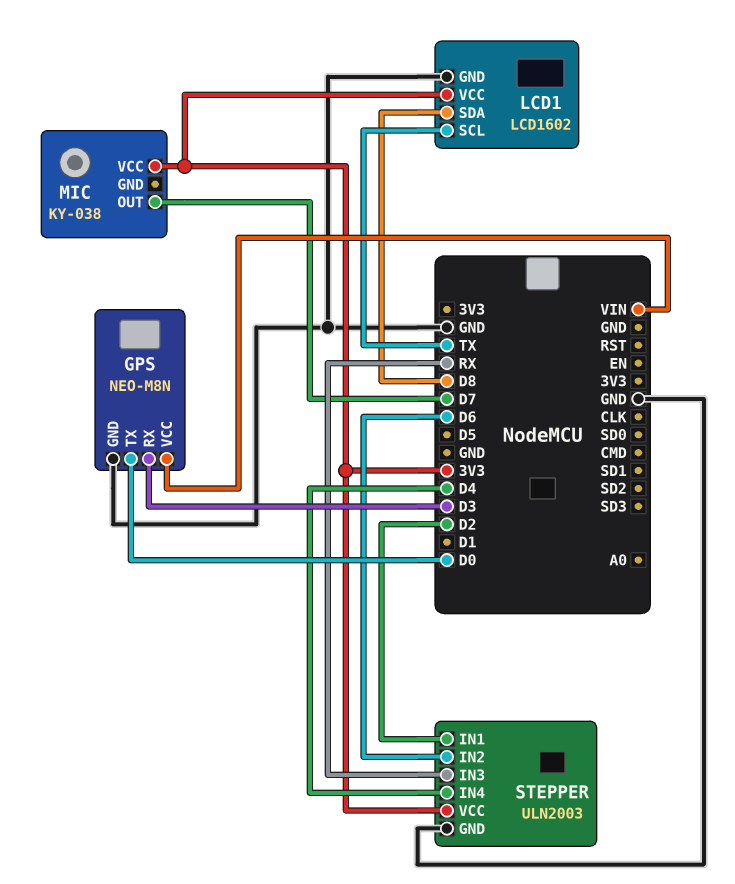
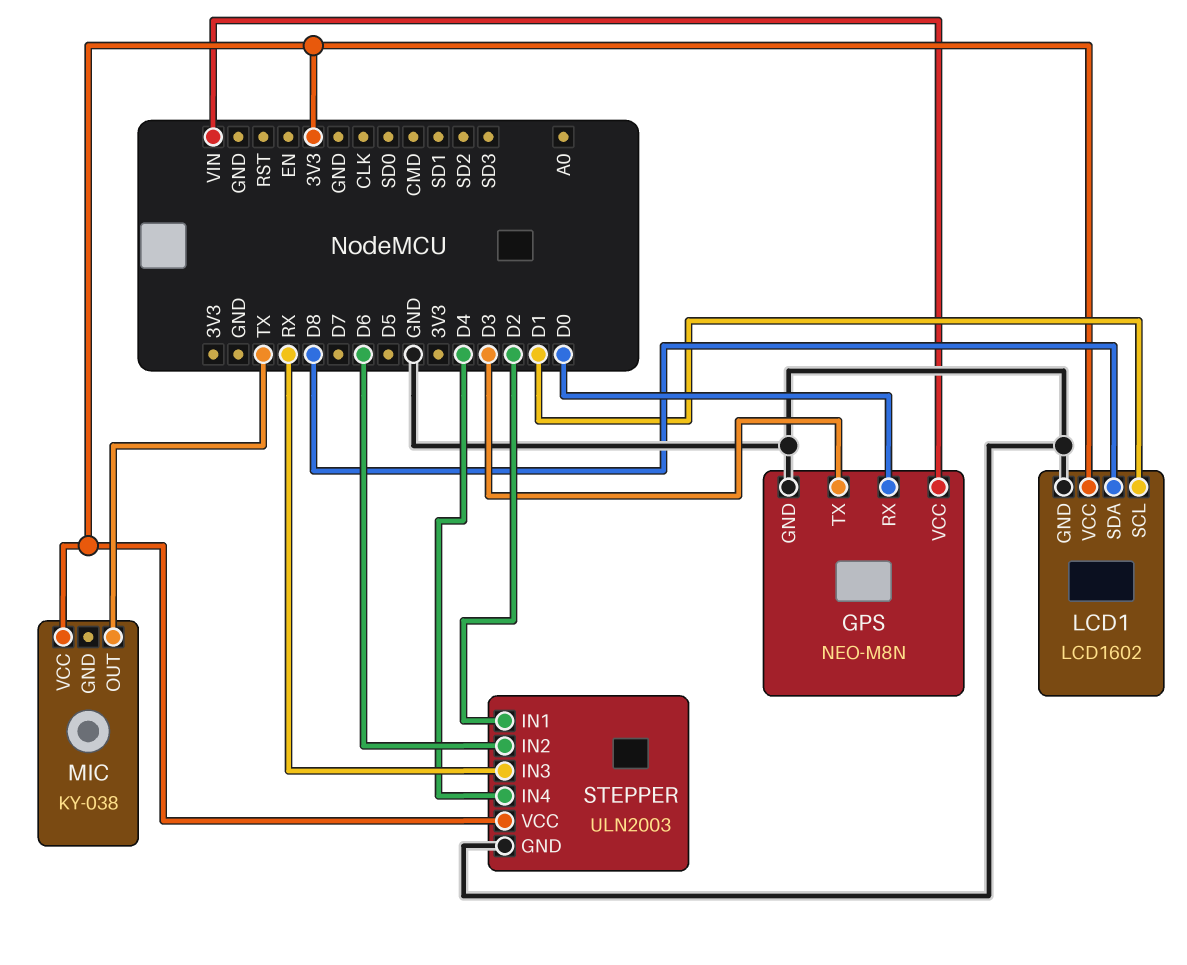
GPS pin RX: D3 -> D0
GPS pin TX: D0 -> D3
LCD1 pin SCL: TX -> D1
MIC pin OUT: D7 -> TX

